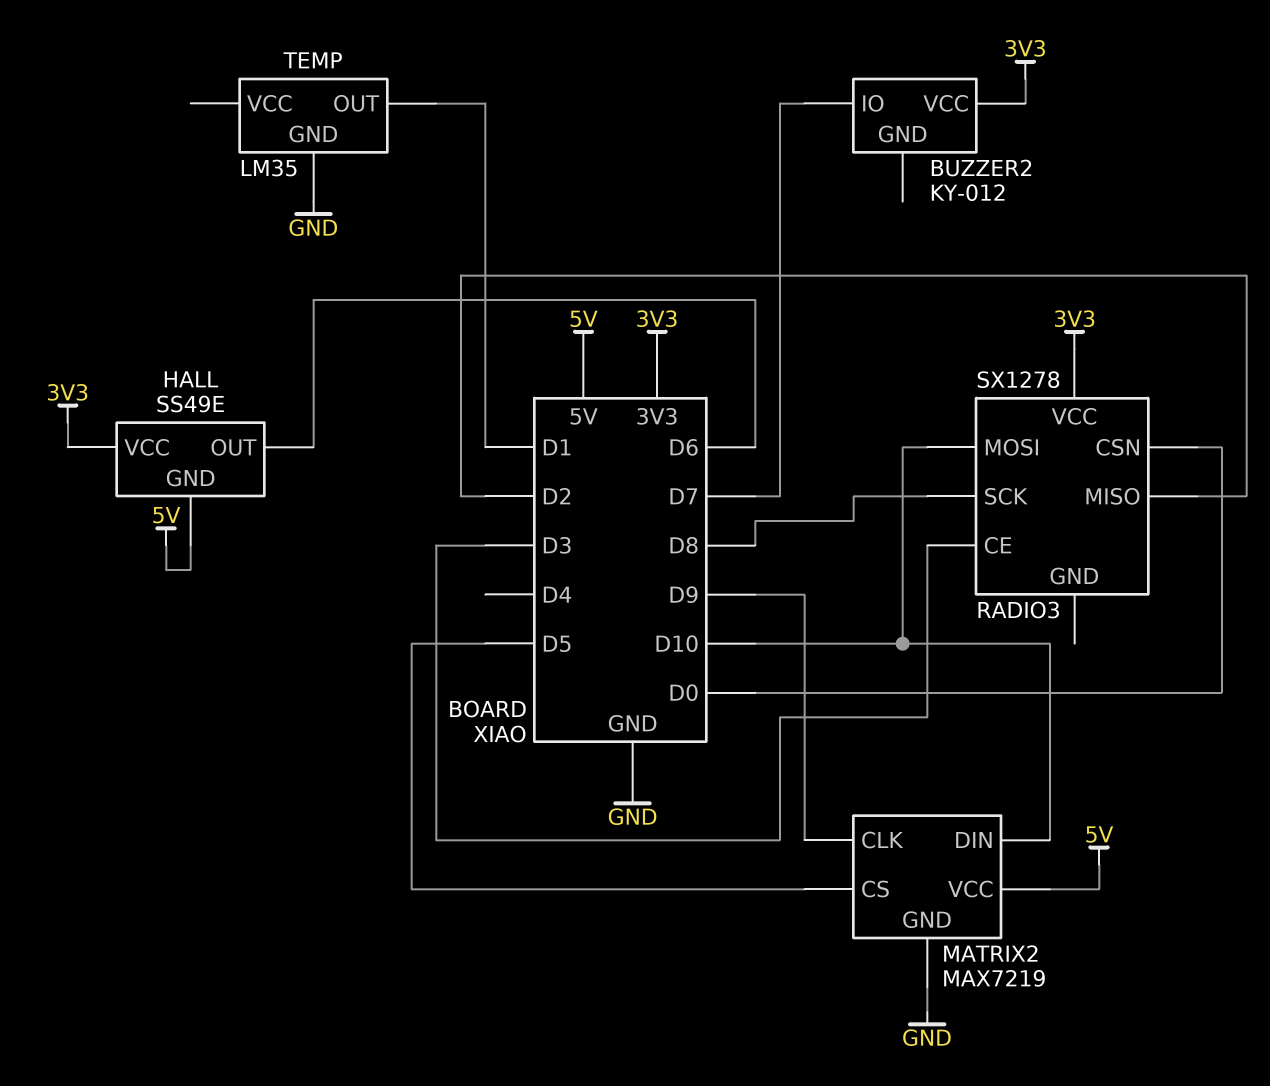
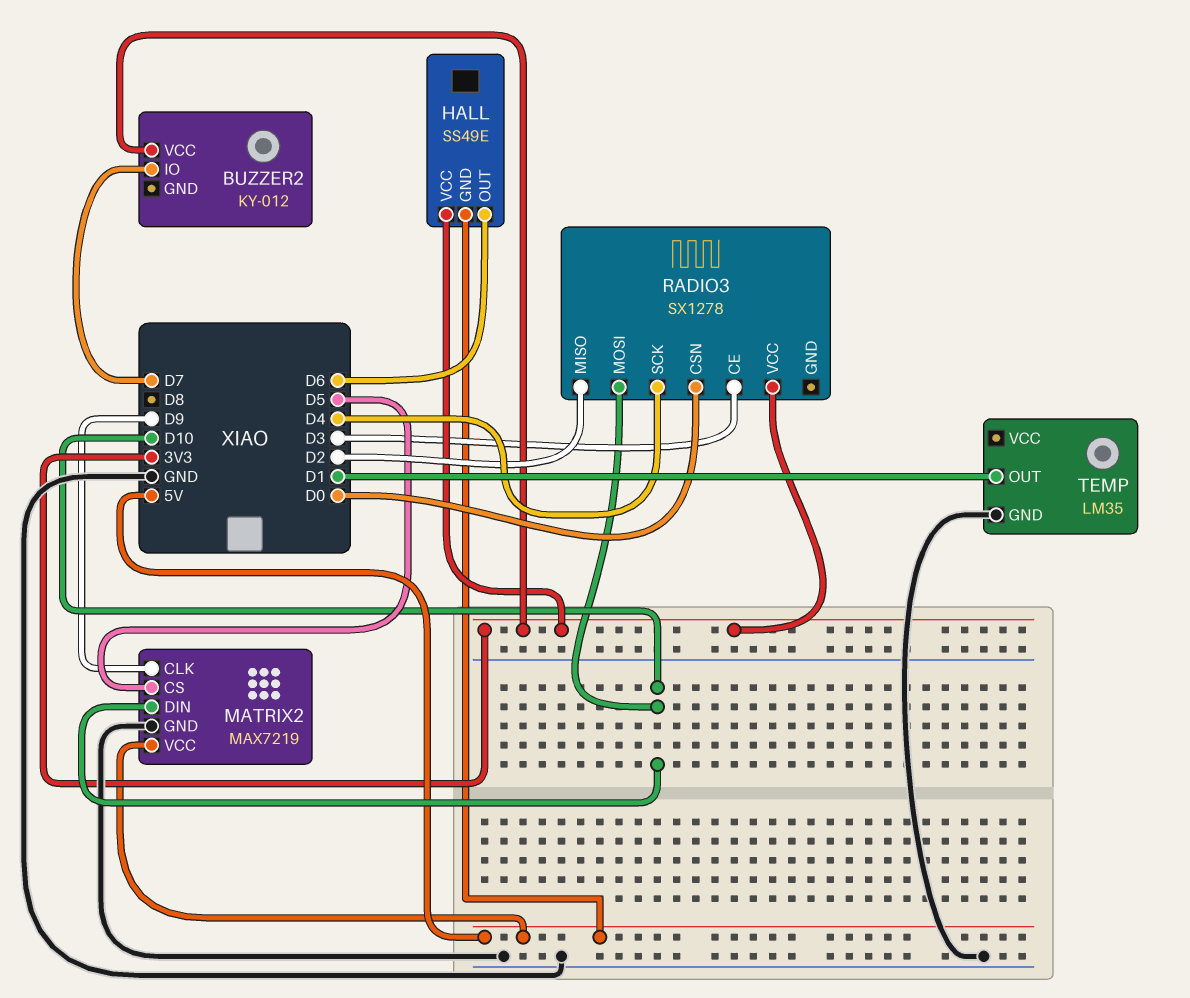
RADIO3 pin SCK: D8 -> D4

